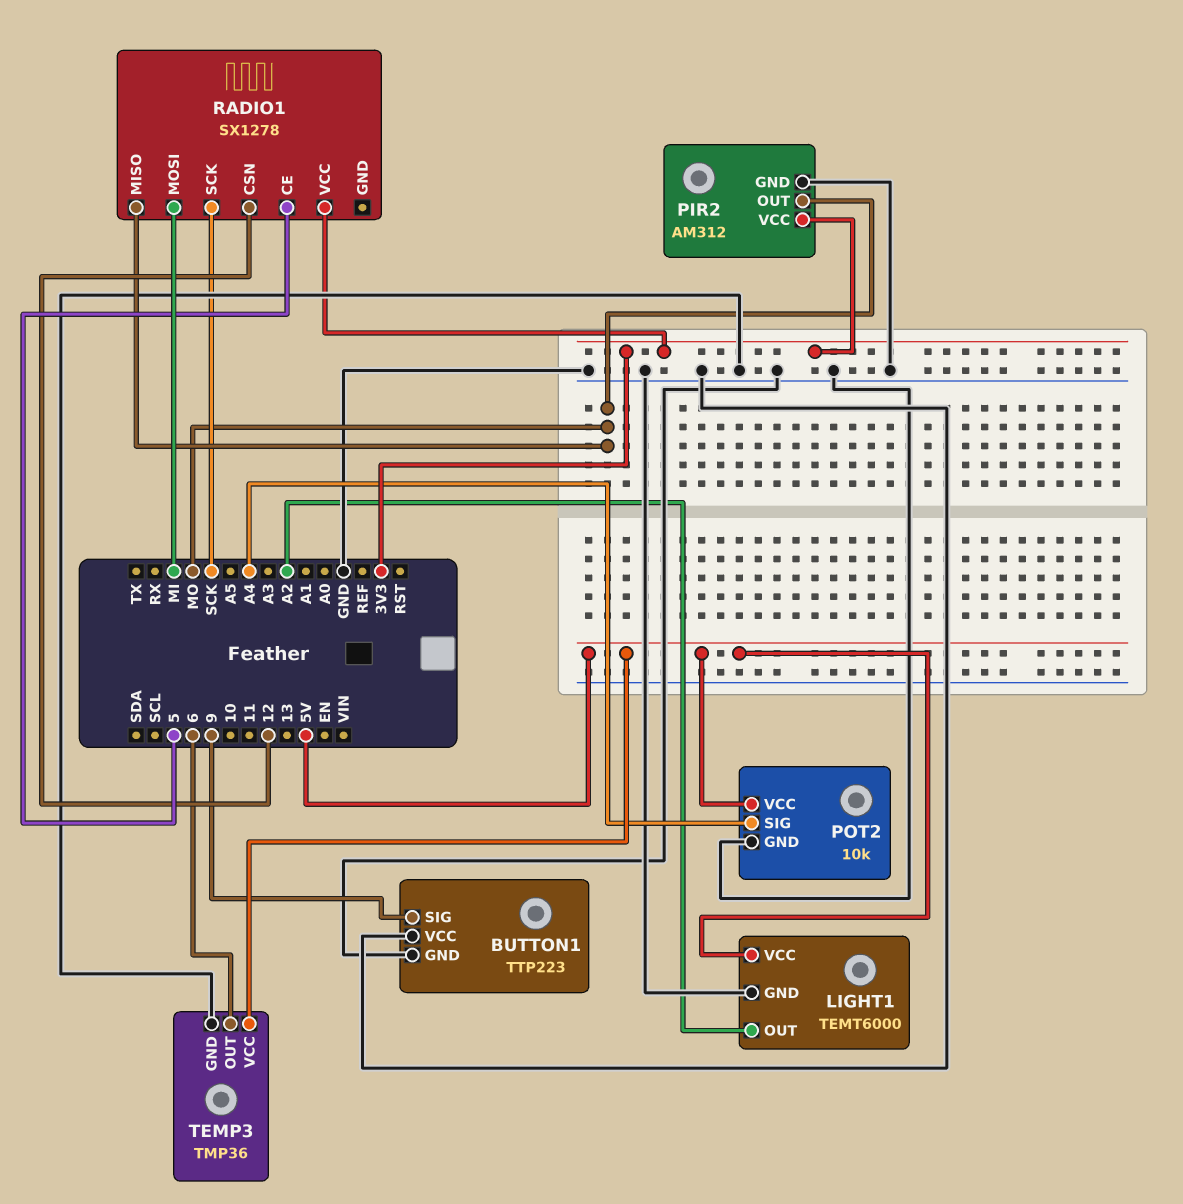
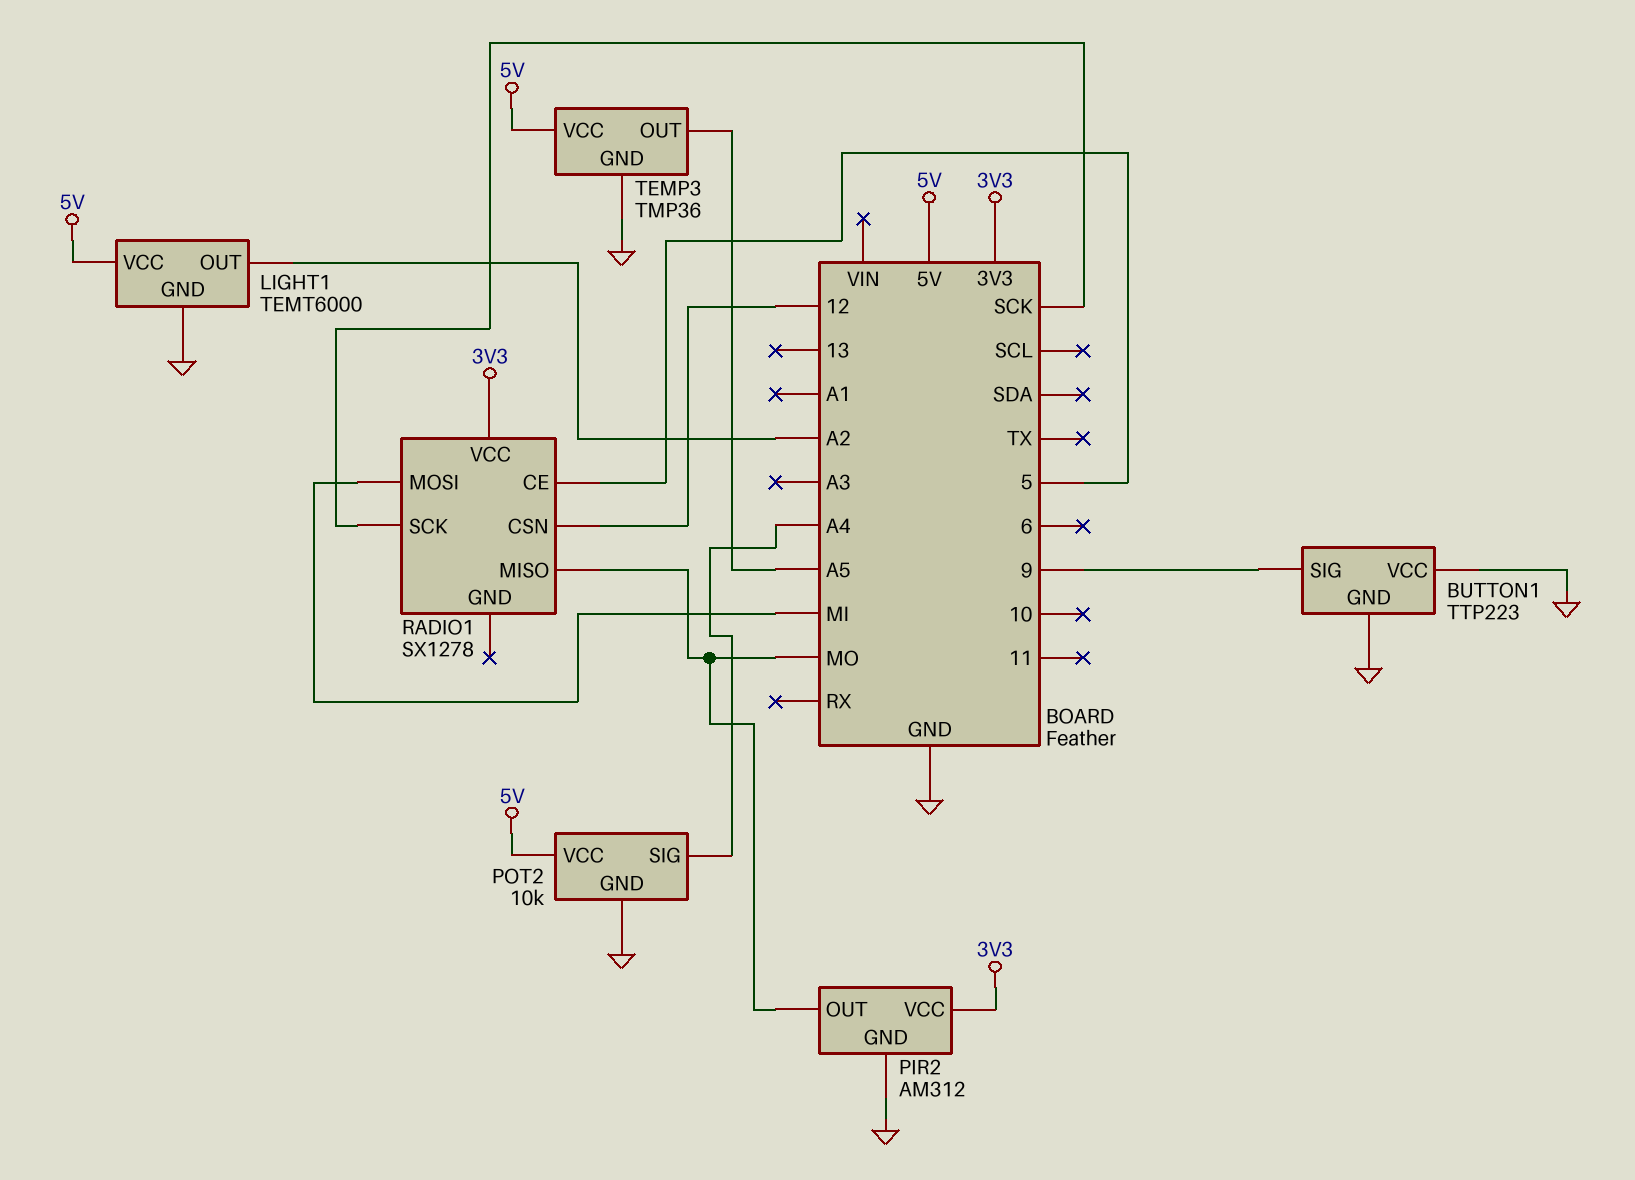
TEMP3 pin OUT: 6 -> A5

